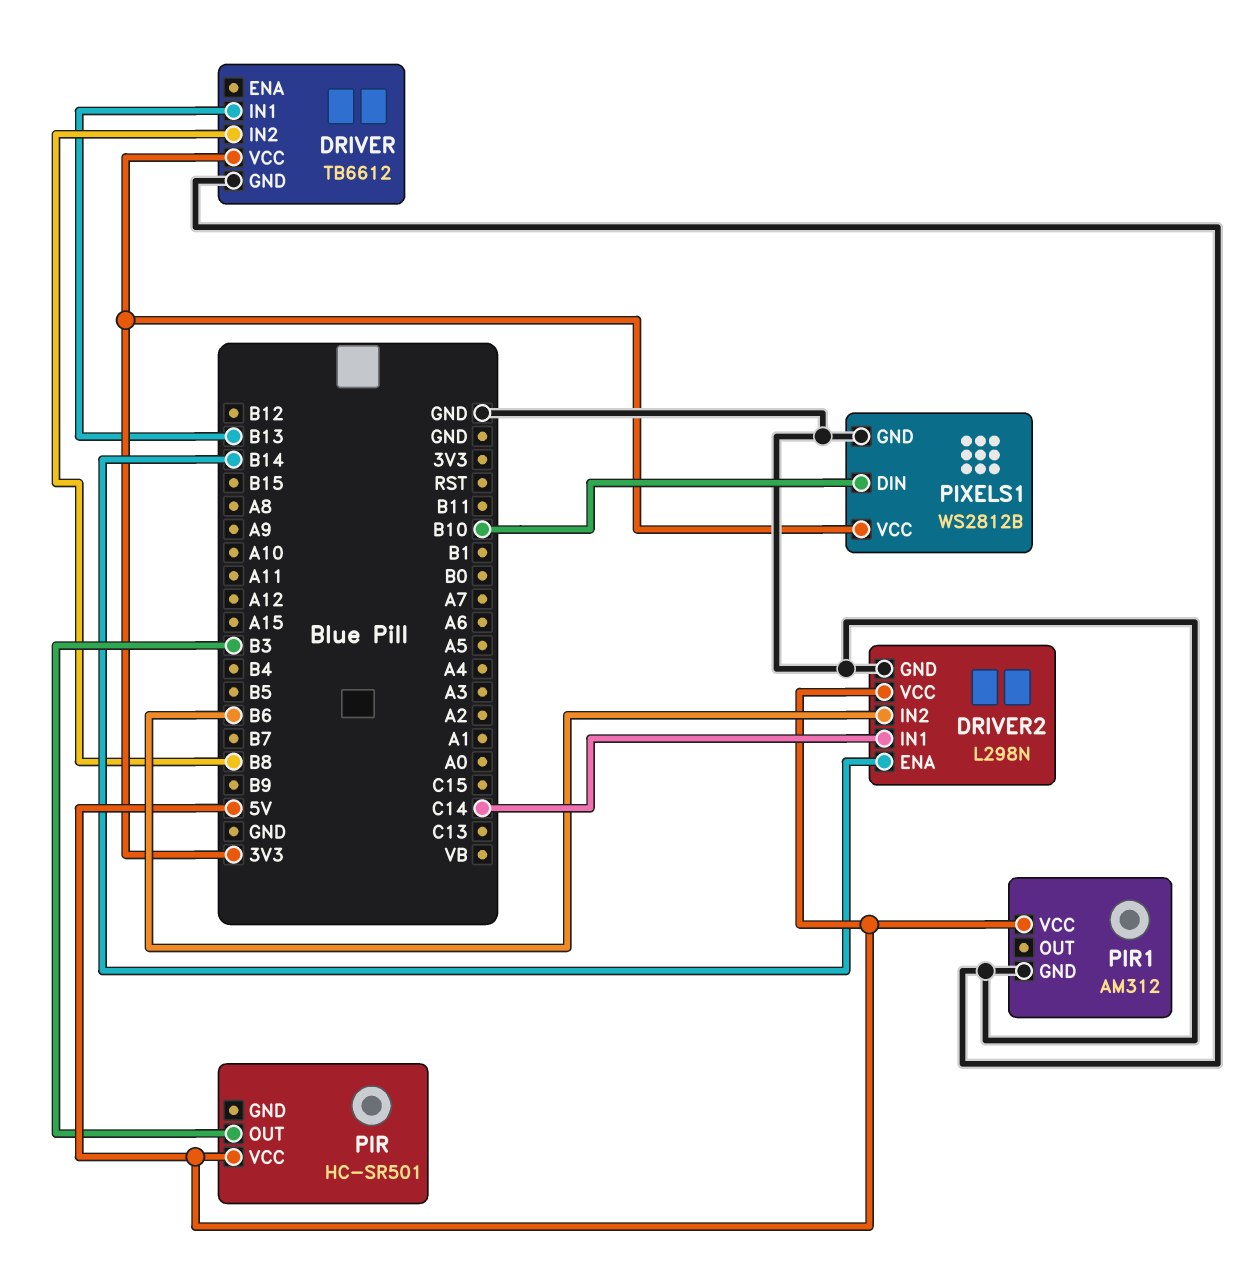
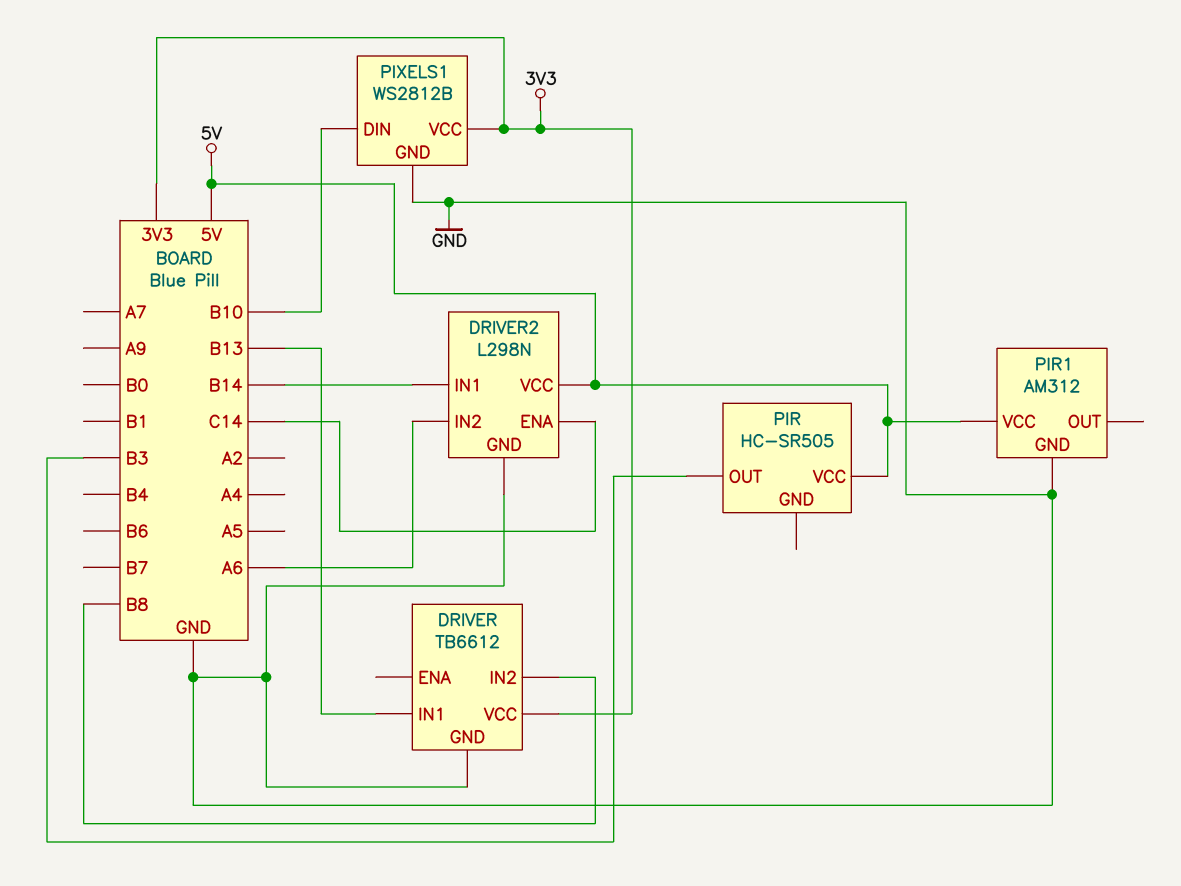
DRIVER2 pin ENA: B14 -> C14
DRIVER2 pin IN1: C14 -> B14
DRIVER2 pin IN2: B6 -> A6
PIR: HC-SR501 -> HC-SR505

